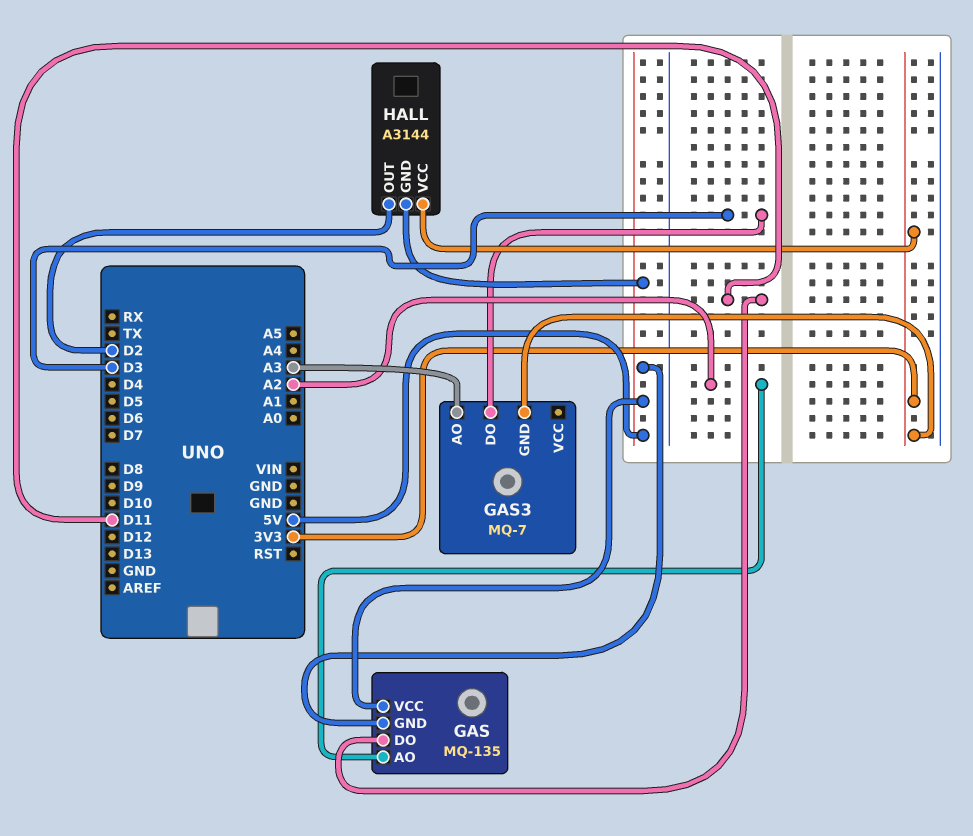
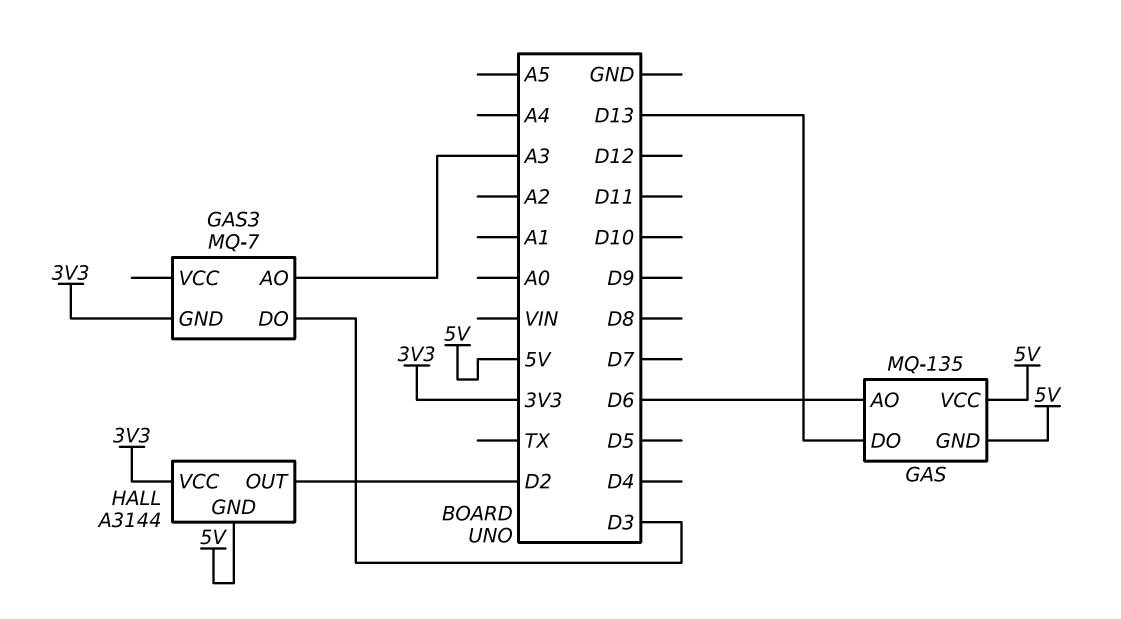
GAS pin AO: A2 -> D6
GAS pin DO: D11 -> D13

